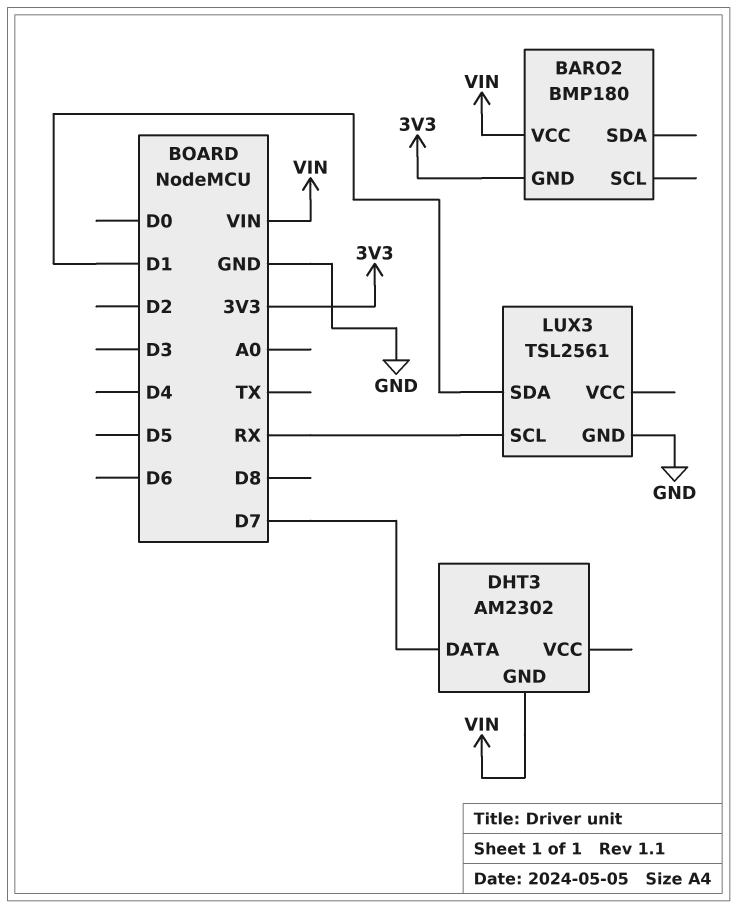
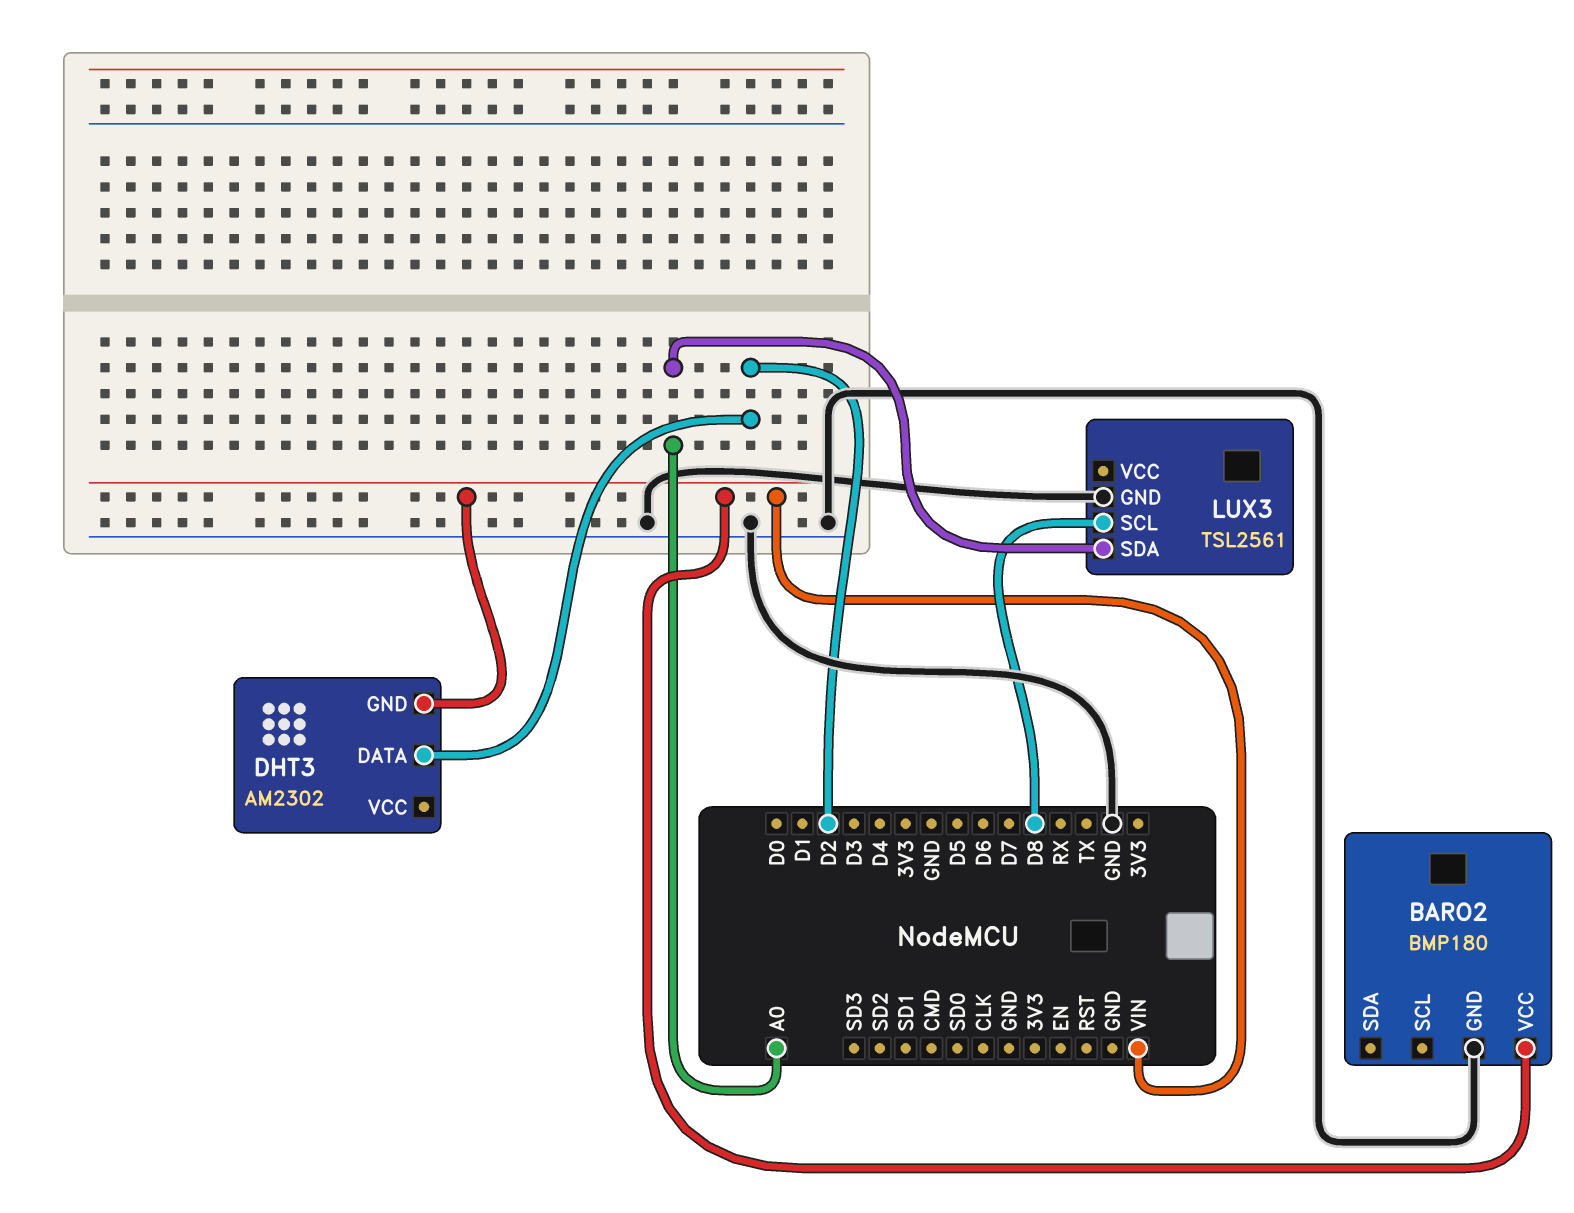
BARO2 pin GND: 3V3 -> GND
DHT3 pin DATA: D7 -> D2
LUX3 pin SCL: RX -> D8
LUX3 pin SDA: D1 -> A0

